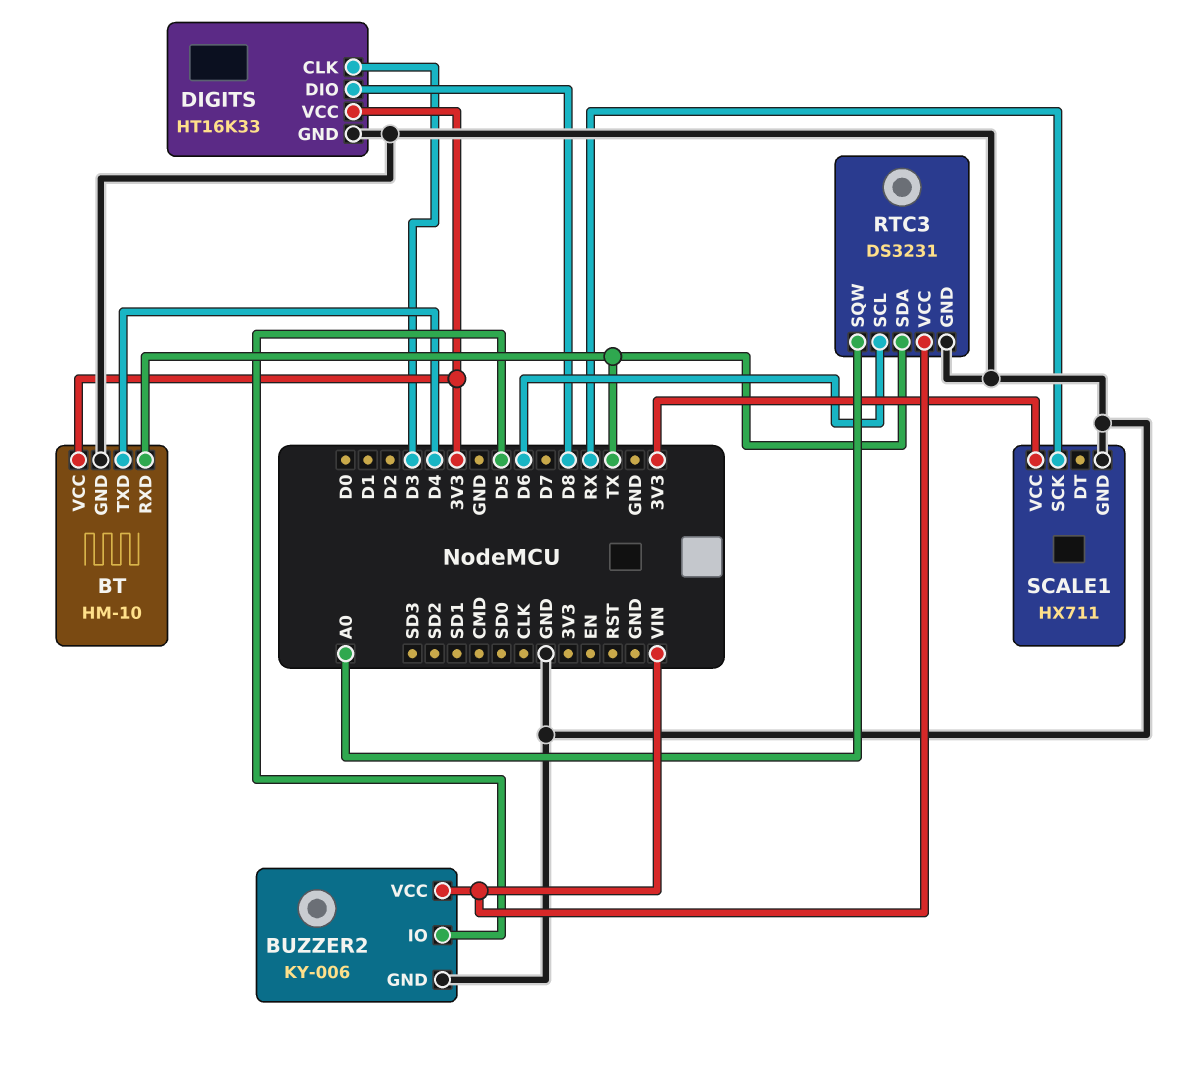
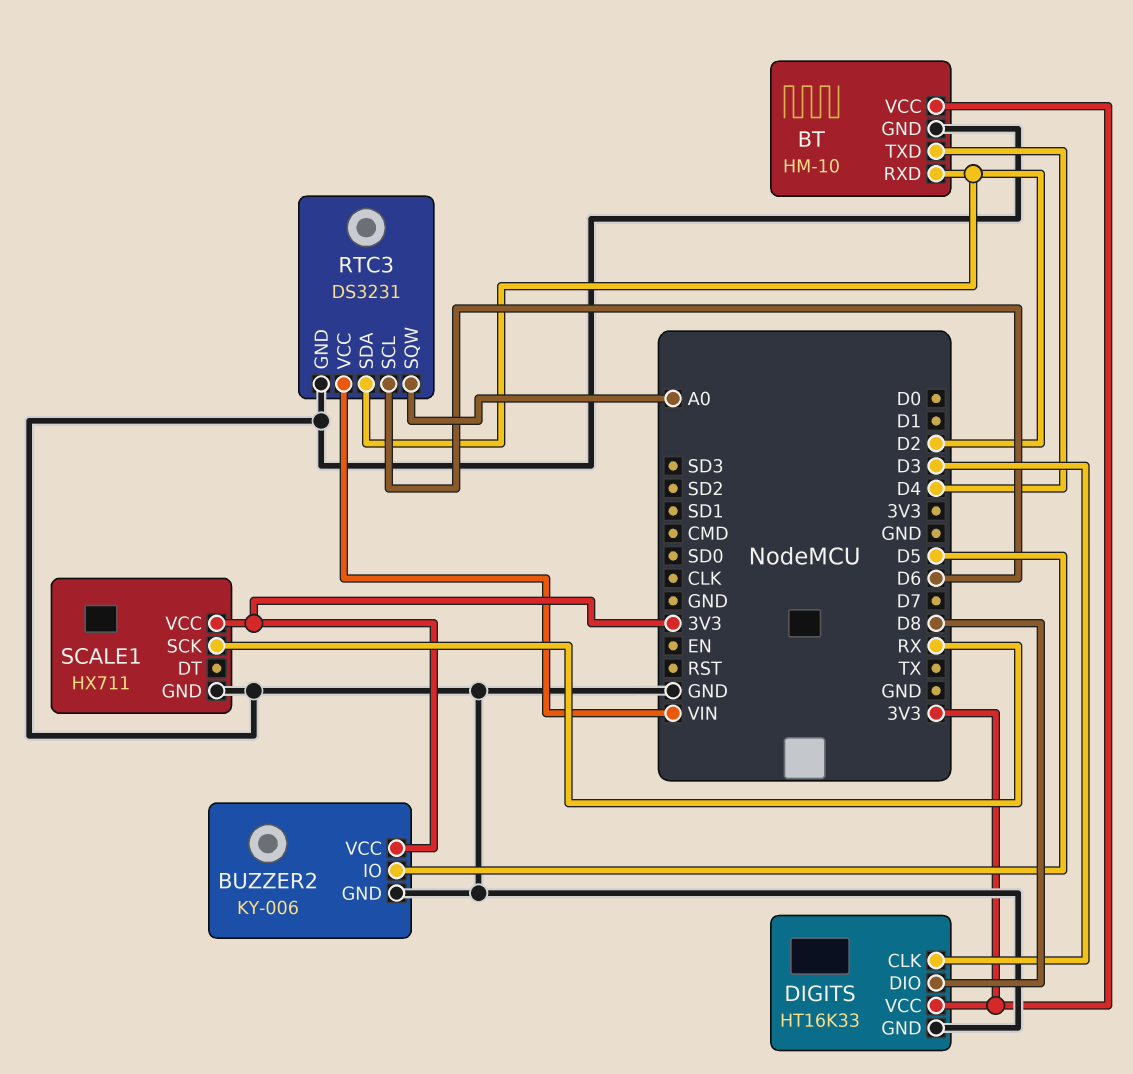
BT pin RXD: TX -> D2
BUZZER2 pin VCC: VIN -> 3V3
RTC3 pin SDA: TX -> D2

